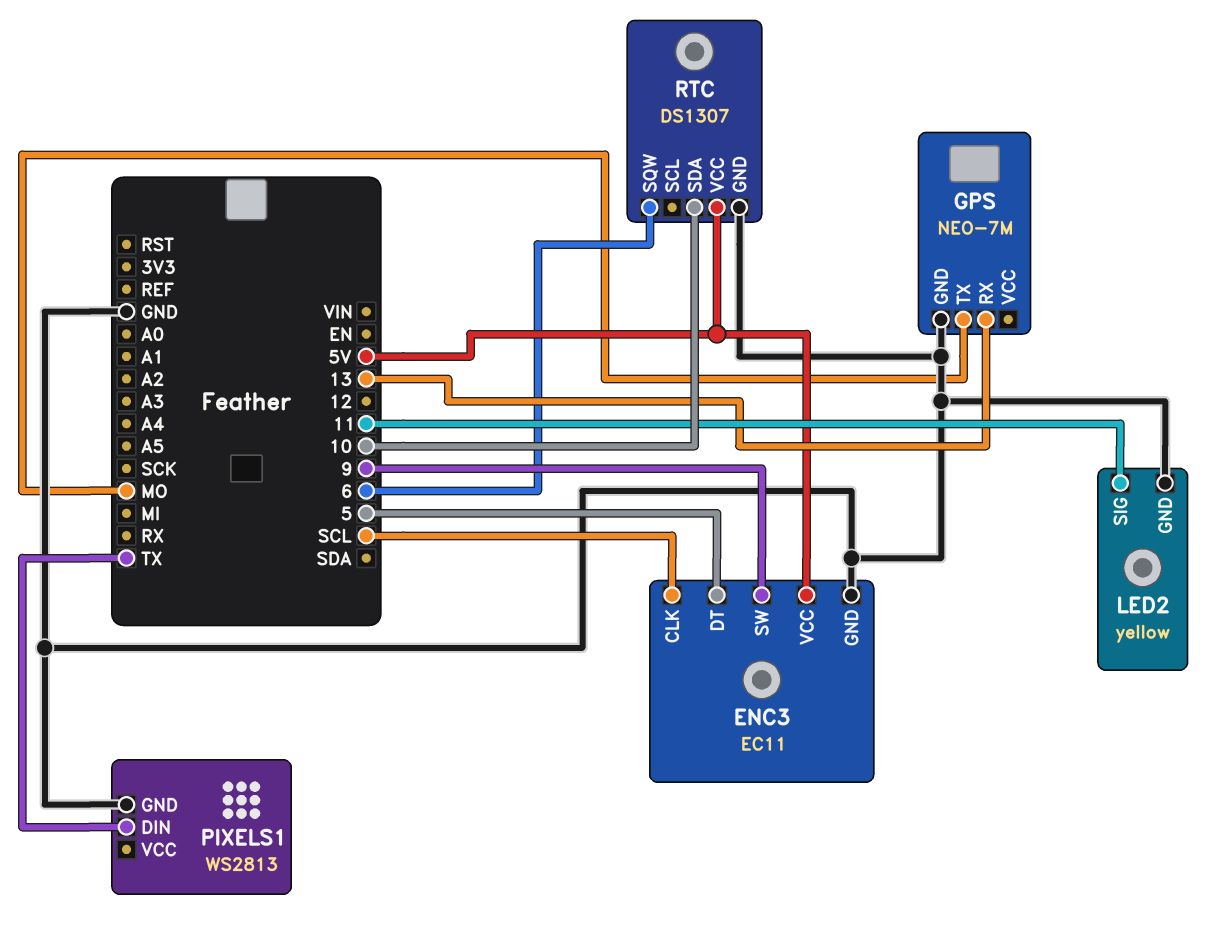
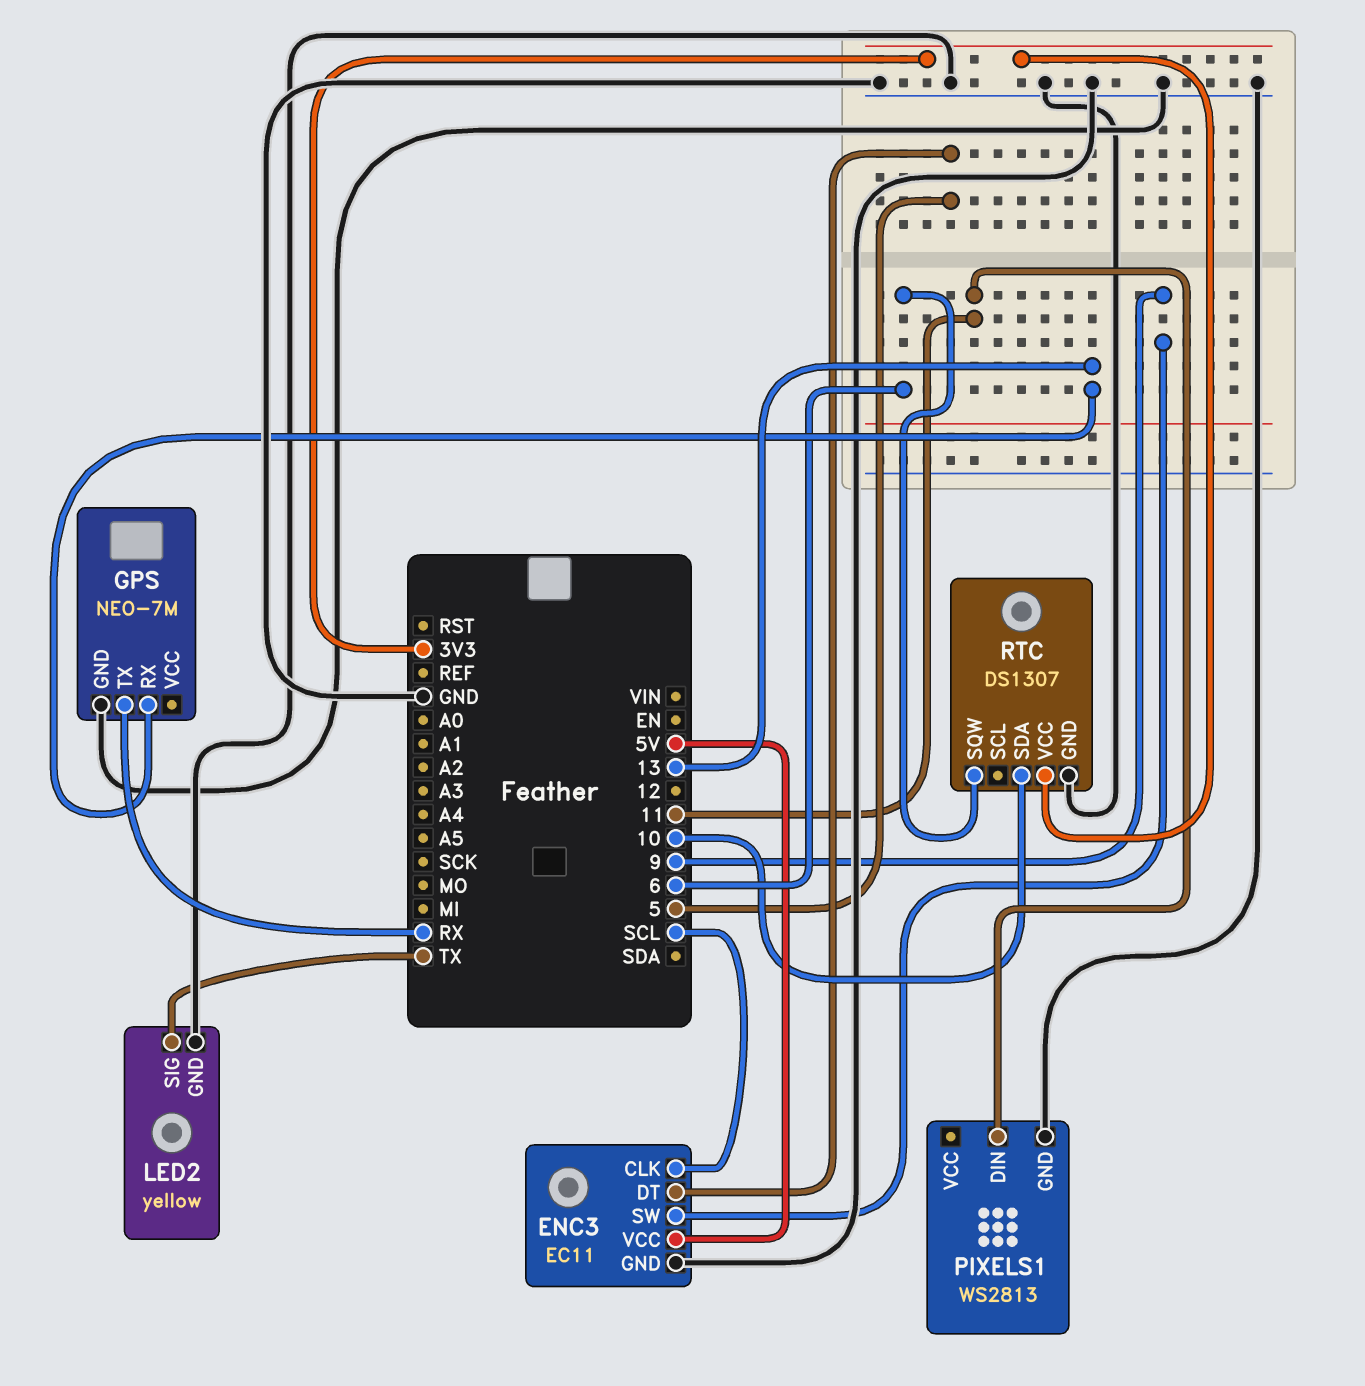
GPS pin TX: MO -> RX
LED2 pin SIG: 11 -> TX
PIXELS1 pin DIN: TX -> 11
RTC pin VCC: 5V -> 3V3

